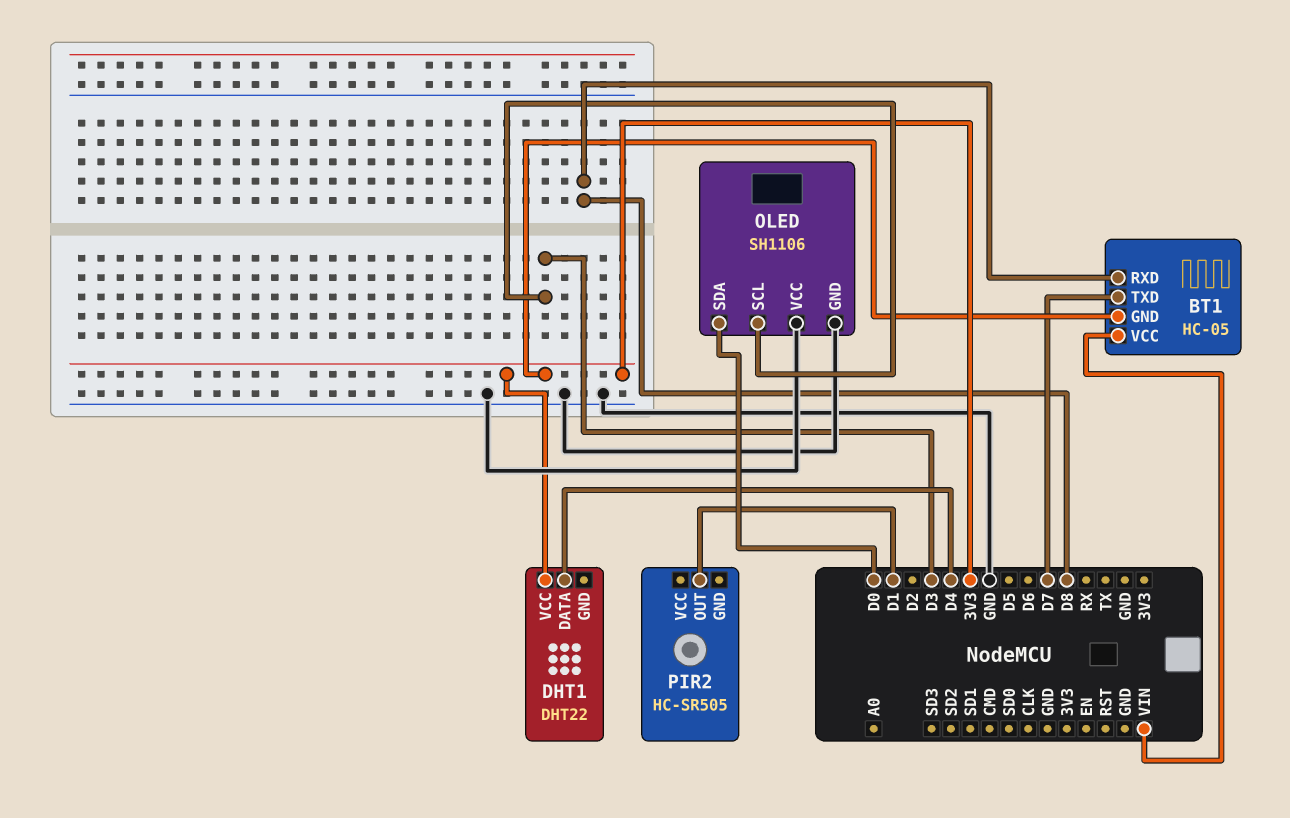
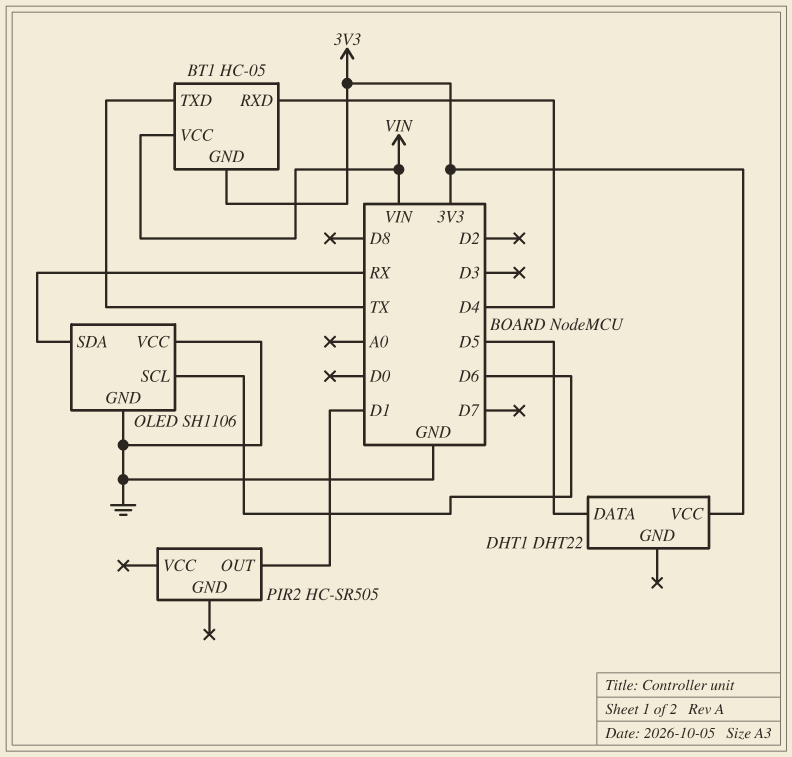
BT1 pin RXD: D8 -> D4
BT1 pin TXD: D7 -> TX
DHT1 pin DATA: D4 -> D5
OLED pin SCL: D3 -> D6
OLED pin SDA: D0 -> RX

